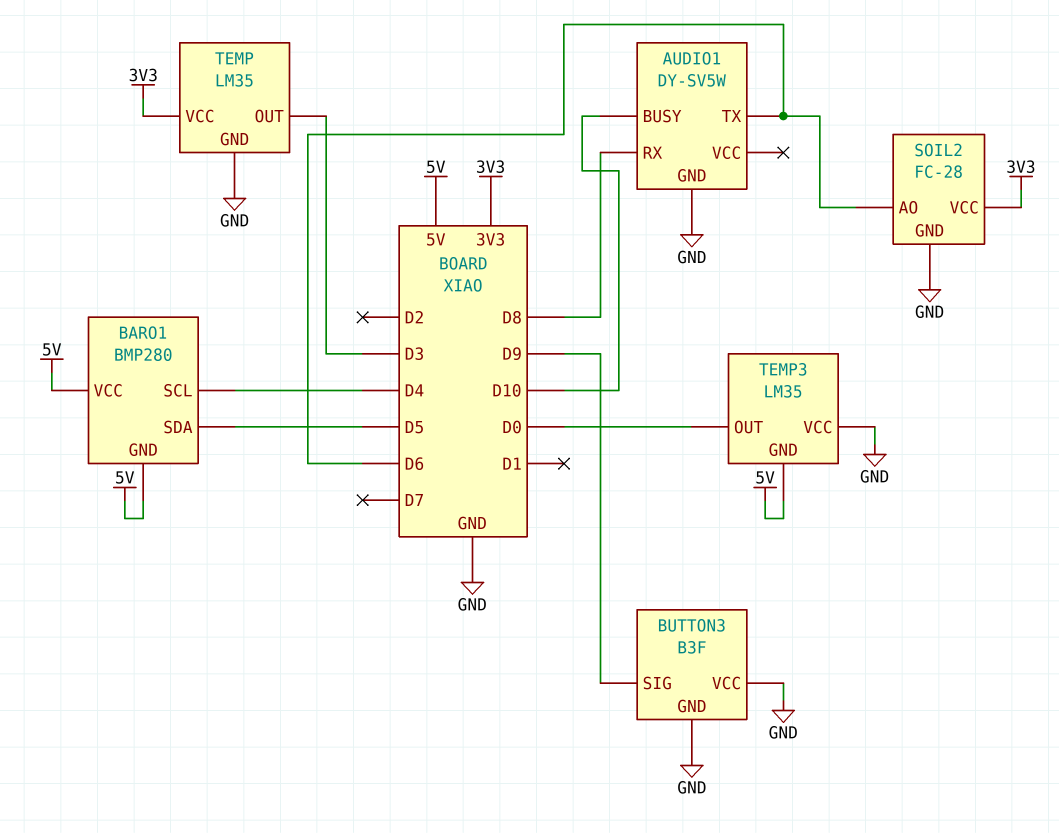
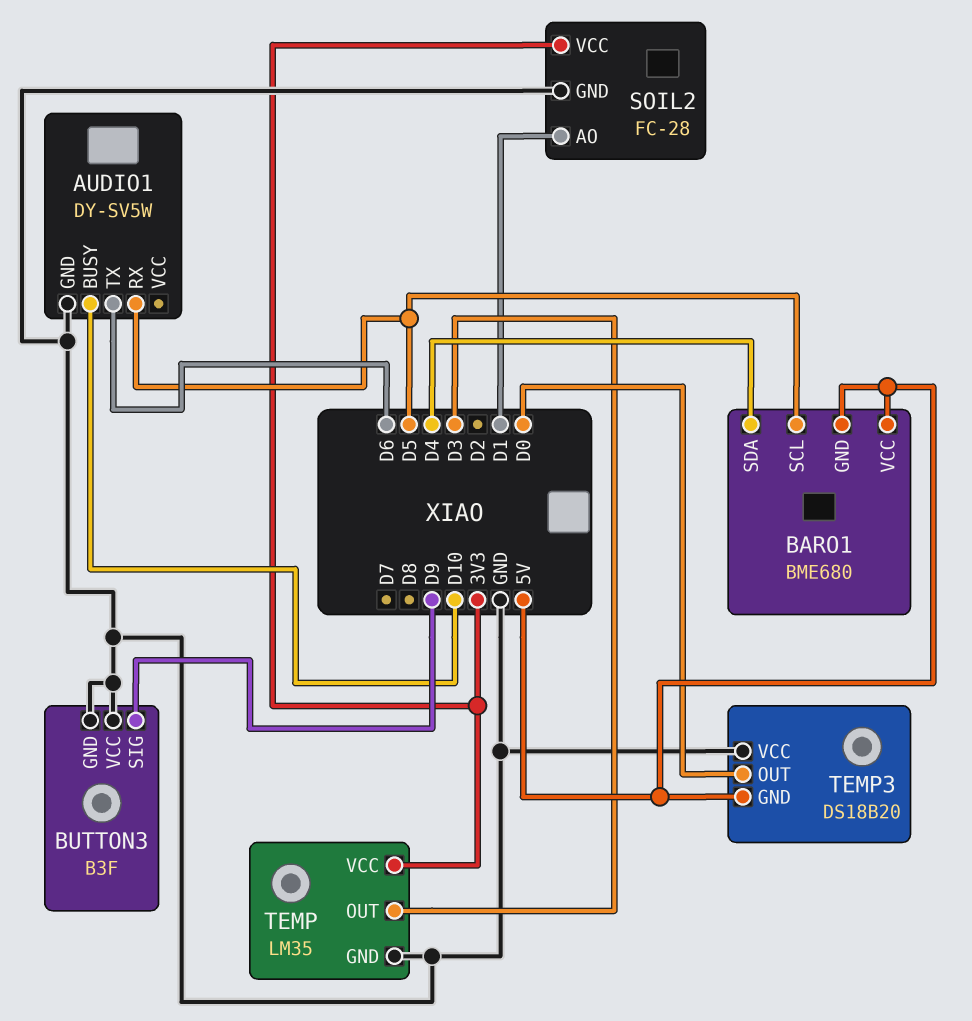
AUDIO1 pin RX: D8 -> D5
BARO1: BMP280 -> BME680
BARO1 pin SCL: D4 -> D5
BARO1 pin SDA: D5 -> D4
SOIL2 pin AO: D6 -> D1
TEMP3: LM35 -> DS18B20

